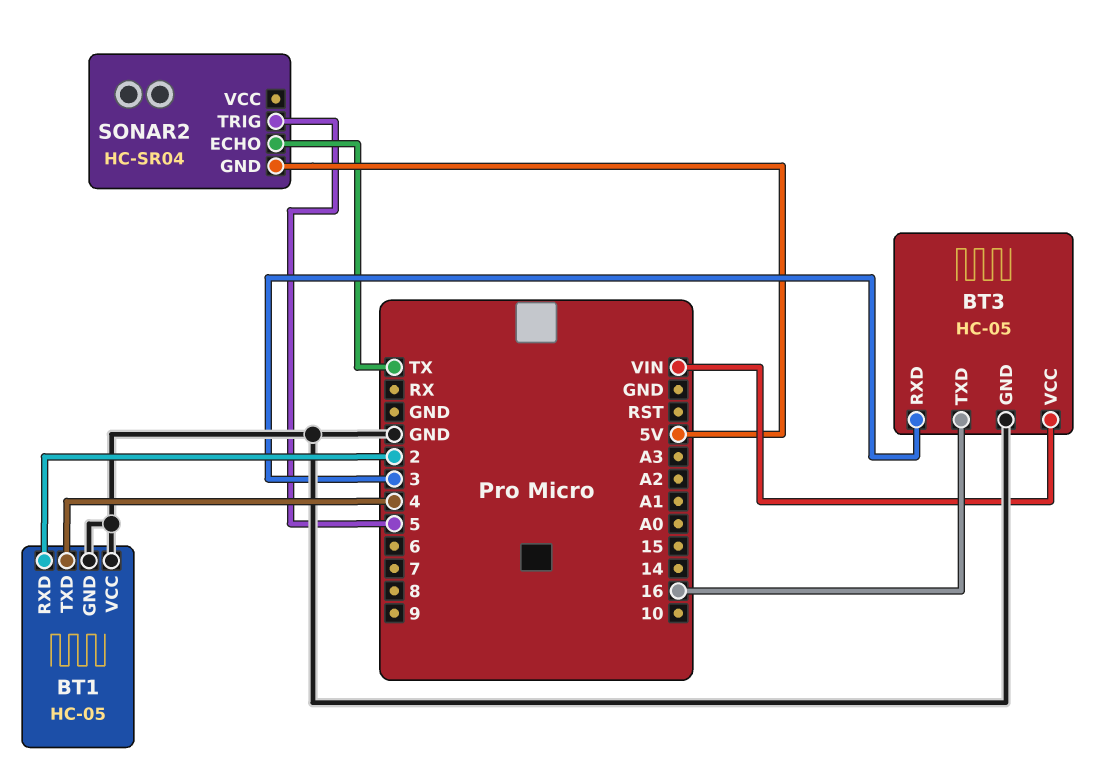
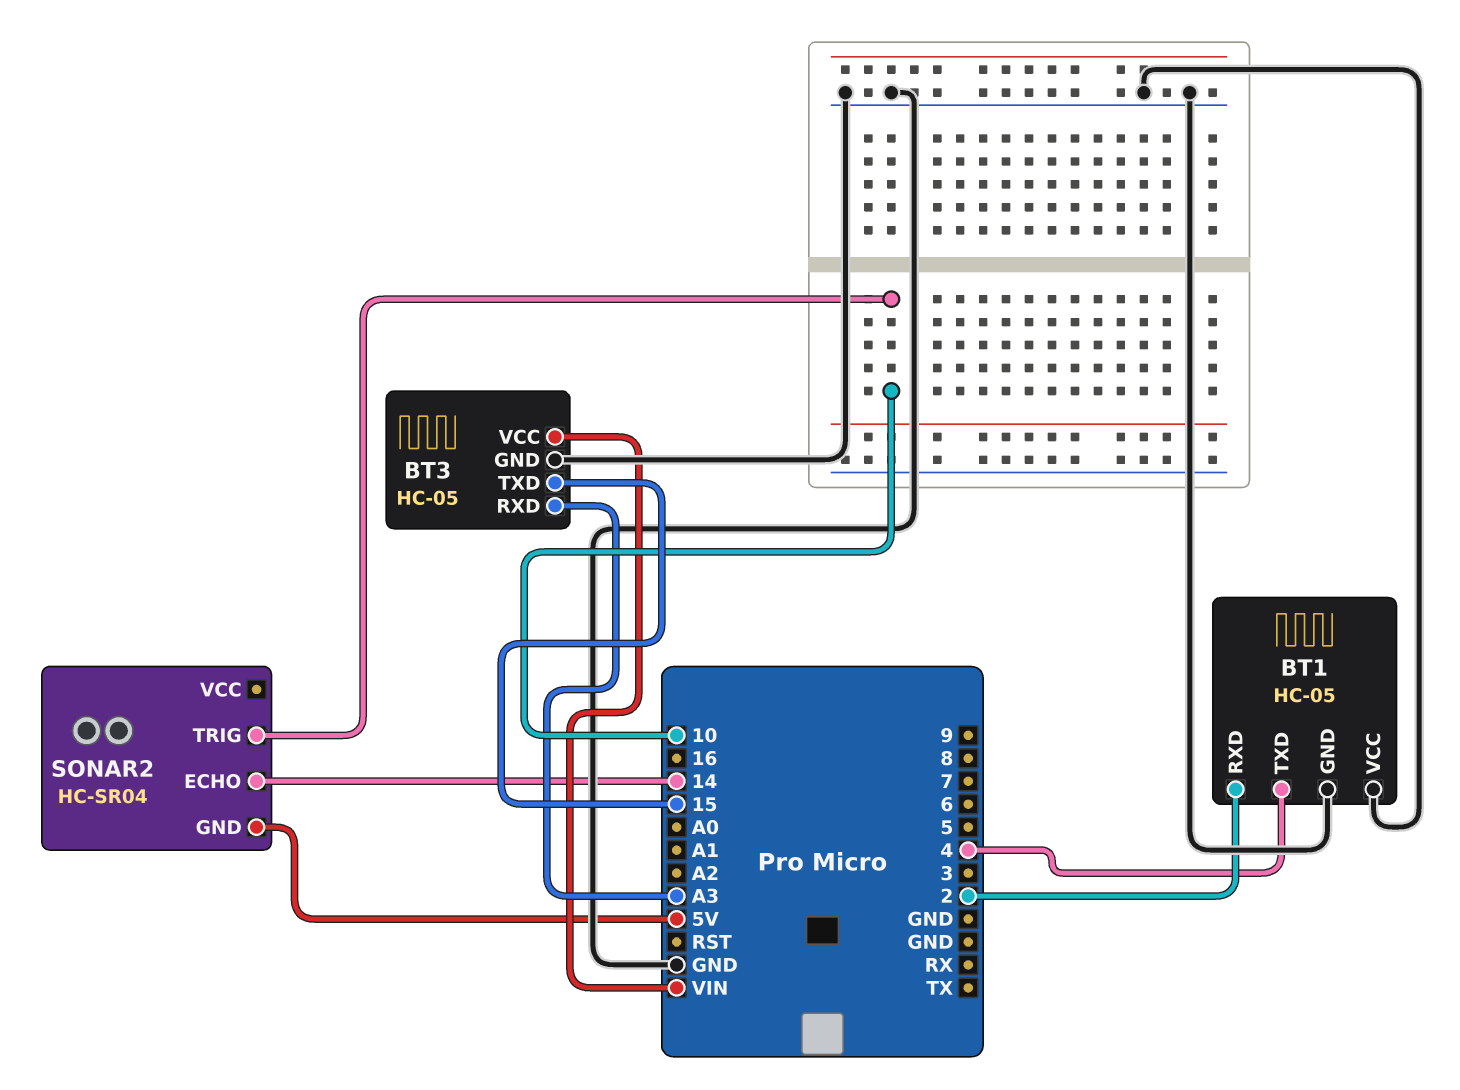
BT3 pin RXD: 3 -> A3
BT3 pin TXD: 16 -> 15
SONAR2 pin ECHO: TX -> 14
SONAR2 pin TRIG: 5 -> 10

